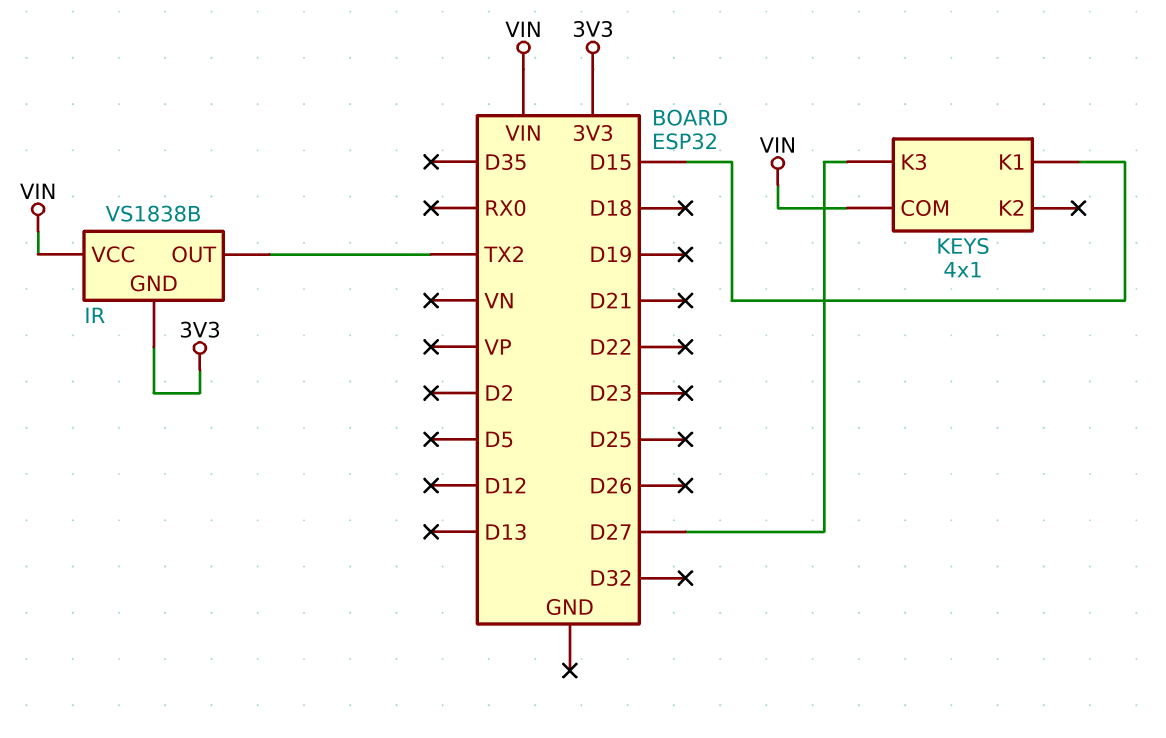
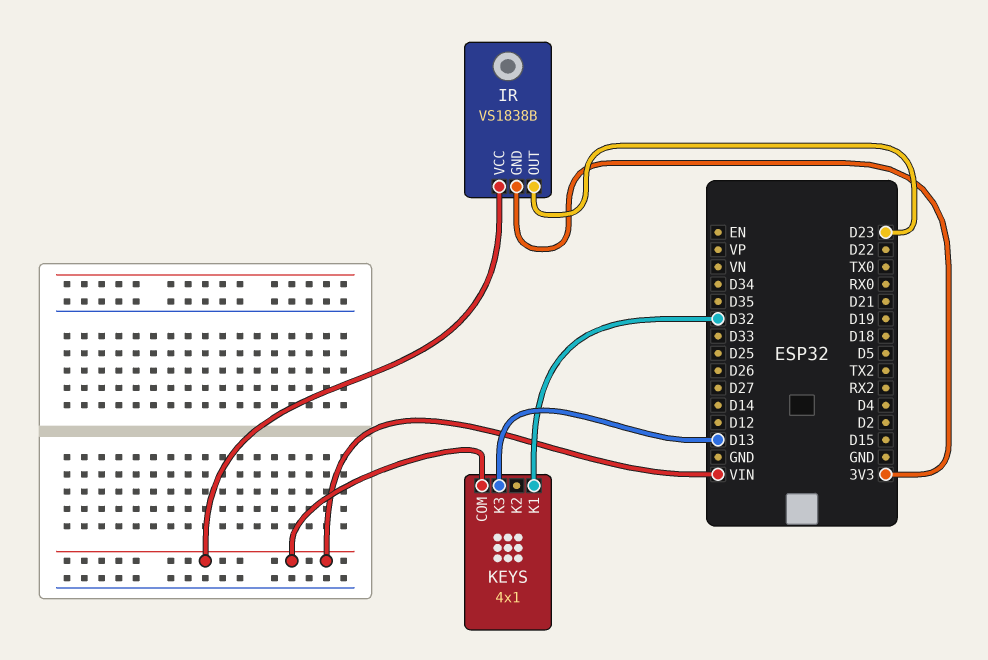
IR pin OUT: TX2 -> D23
KEYS pin K1: D15 -> D32
KEYS pin K3: D27 -> D13

